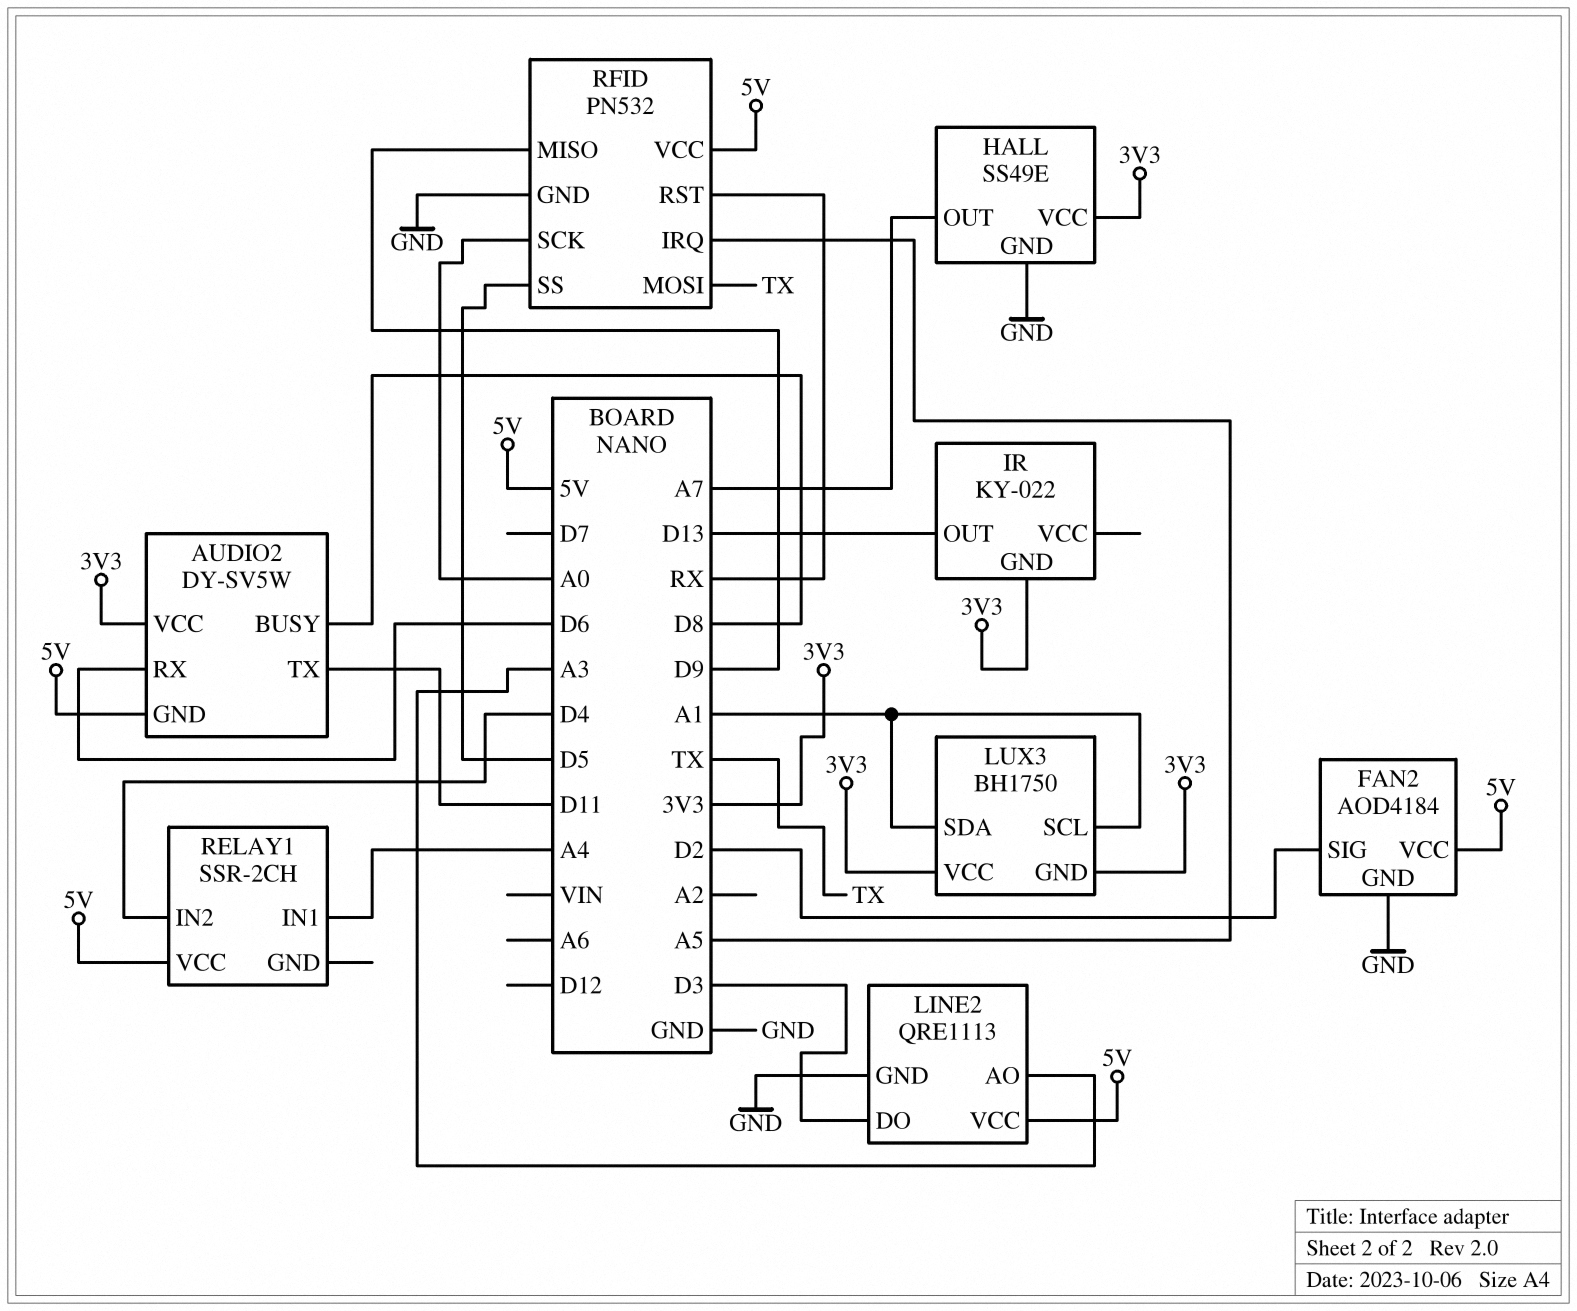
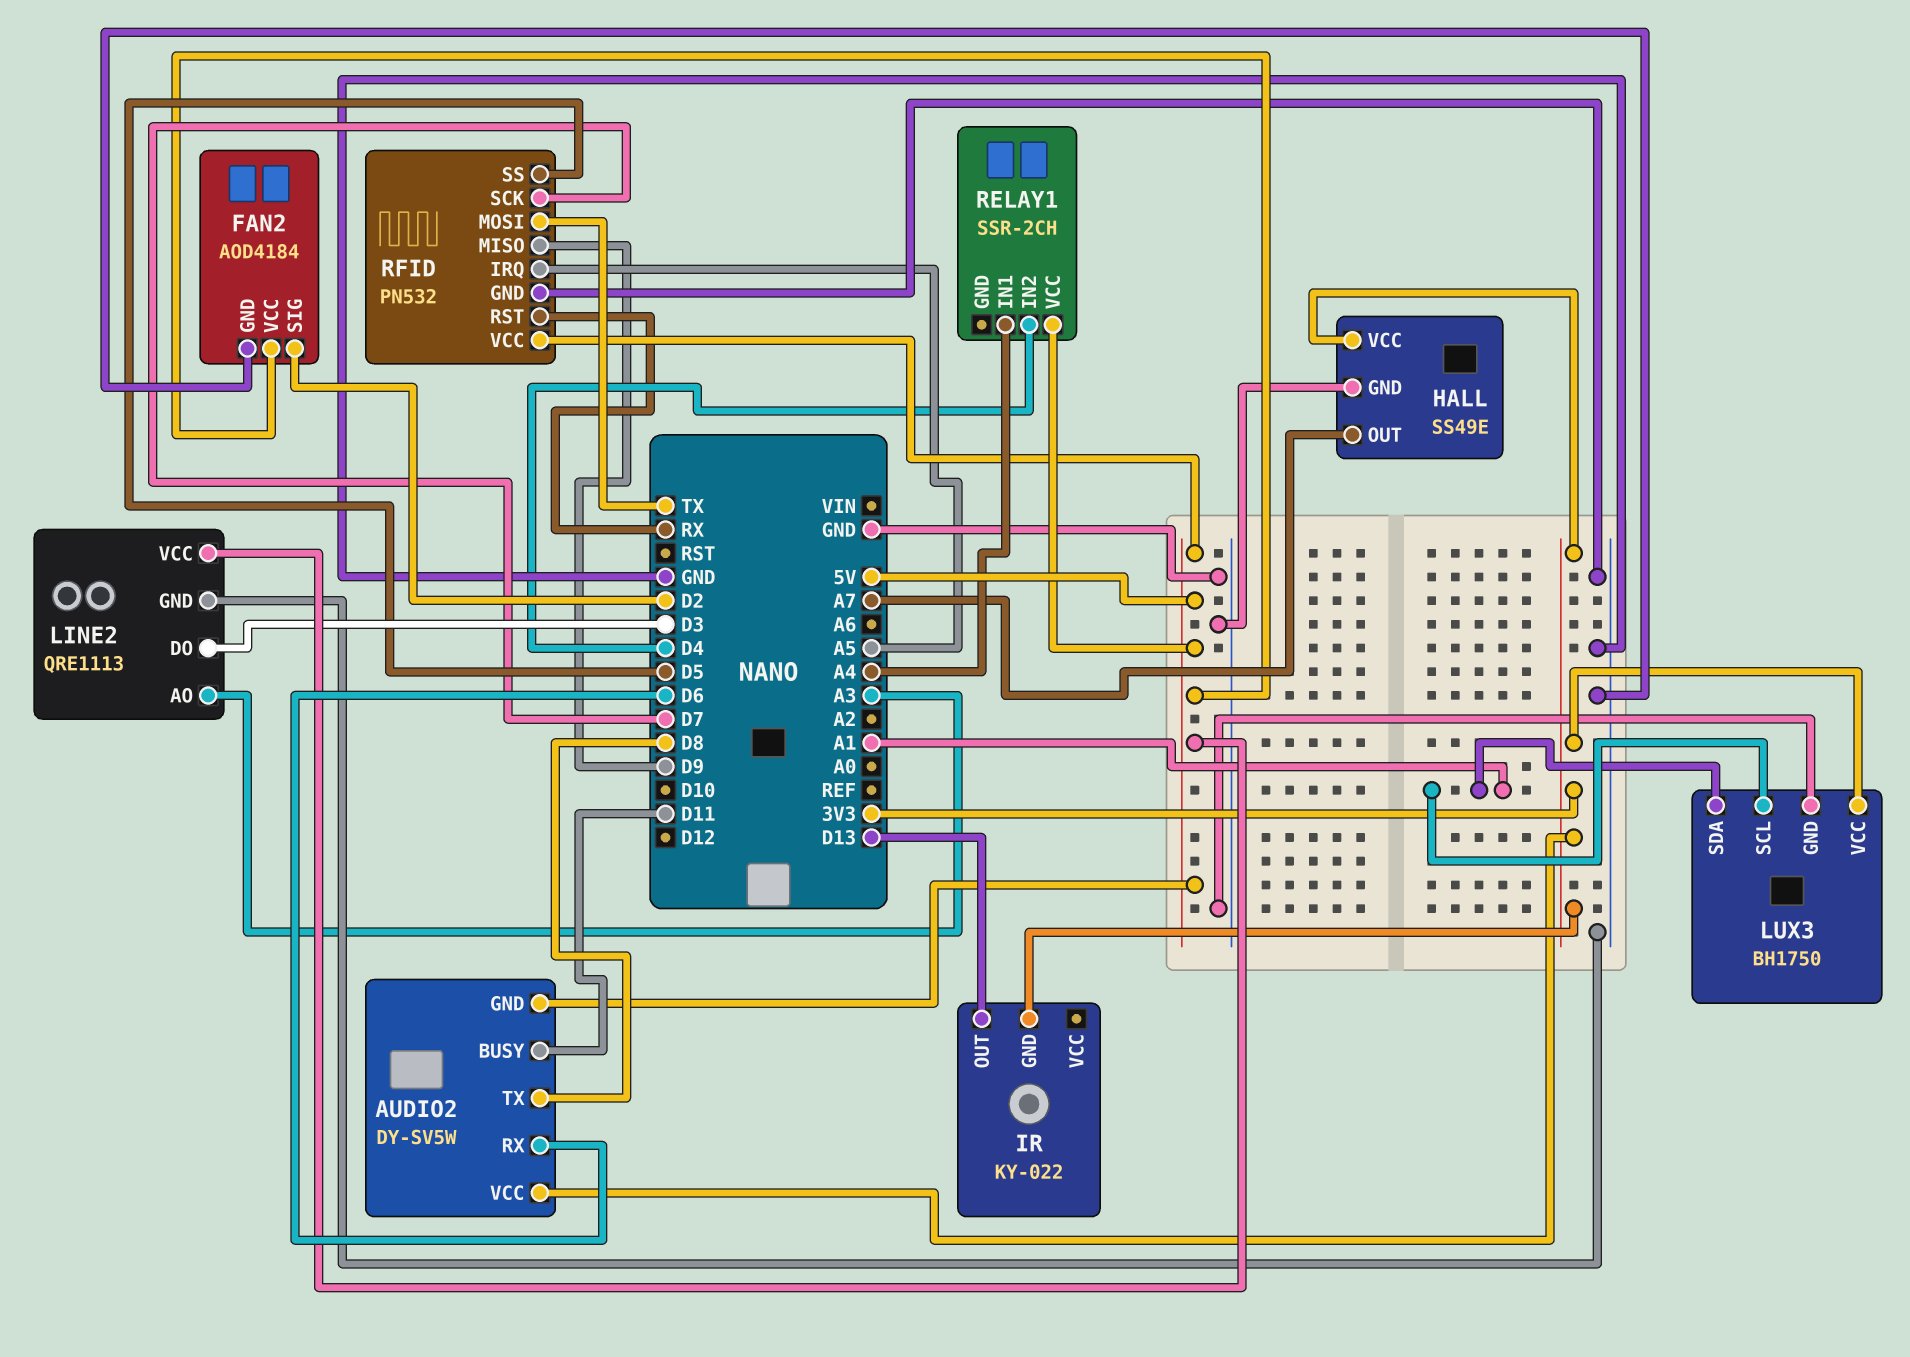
AUDIO2 pin BUSY: D8 -> D11
AUDIO2 pin TX: D11 -> D8
LUX3 pin GND: 3V3 -> GND
RFID pin SCK: A0 -> D7

